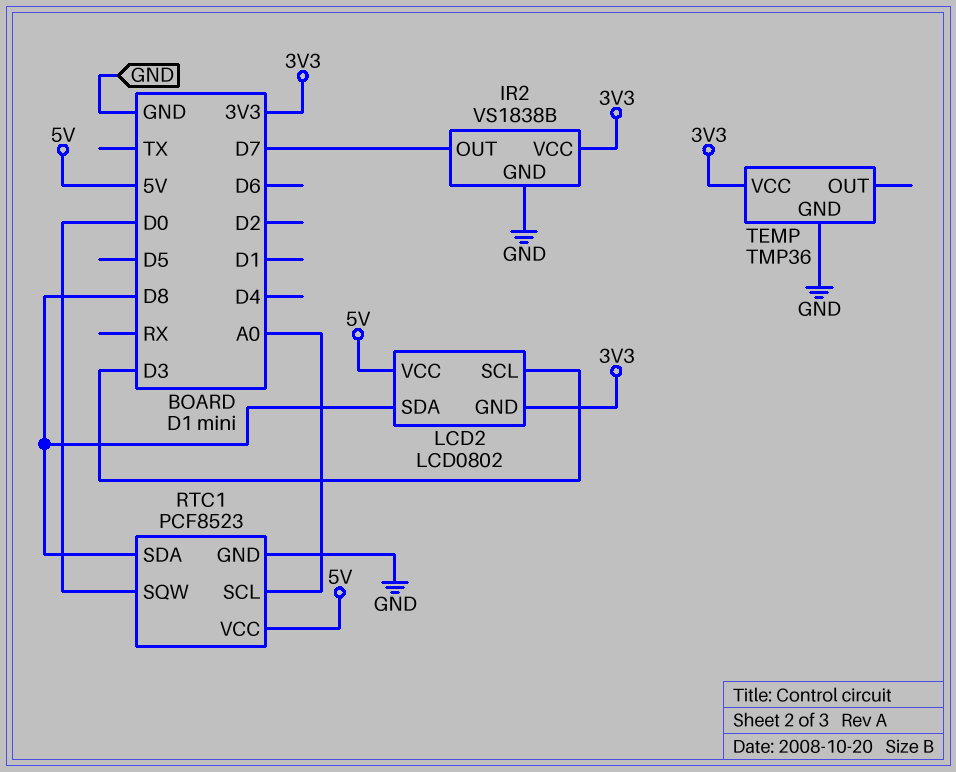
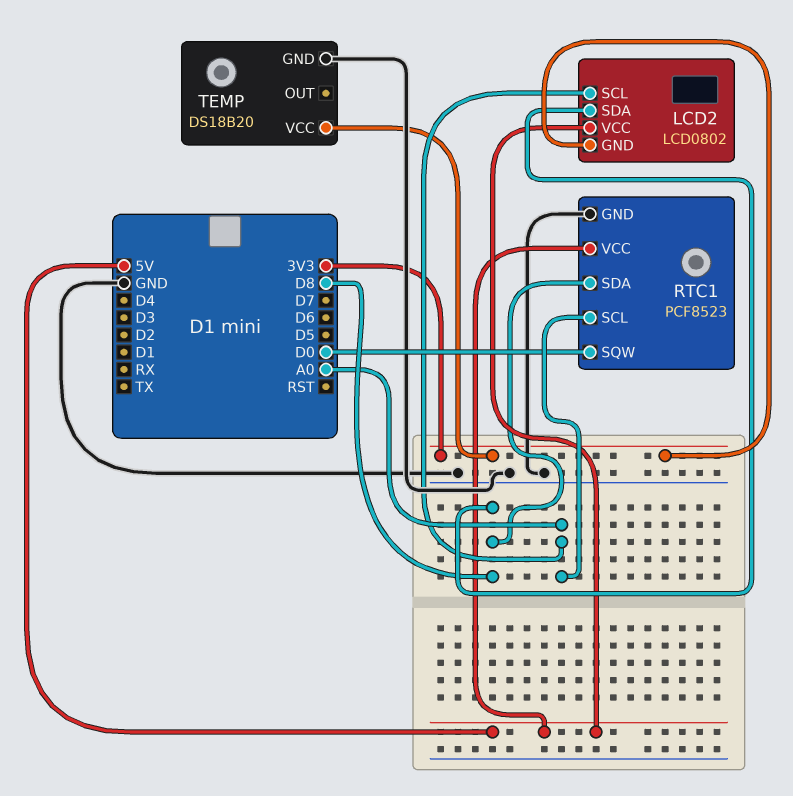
IR2: VS1838B -> none
IR2 pin GND: GND -> none
IR2 pin OUT: D7 -> none
IR2 pin VCC: 3V3 -> none
LCD2 pin SCL: D3 -> A0
TEMP: TMP36 -> DS18B20

